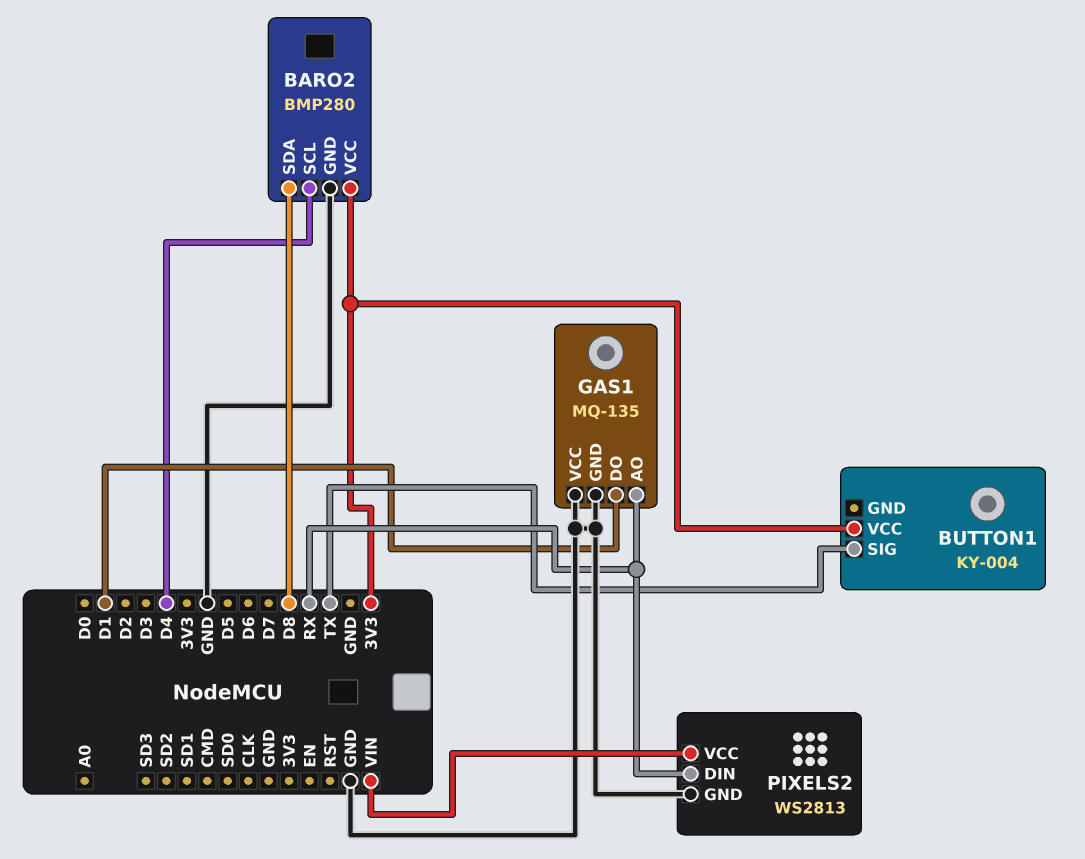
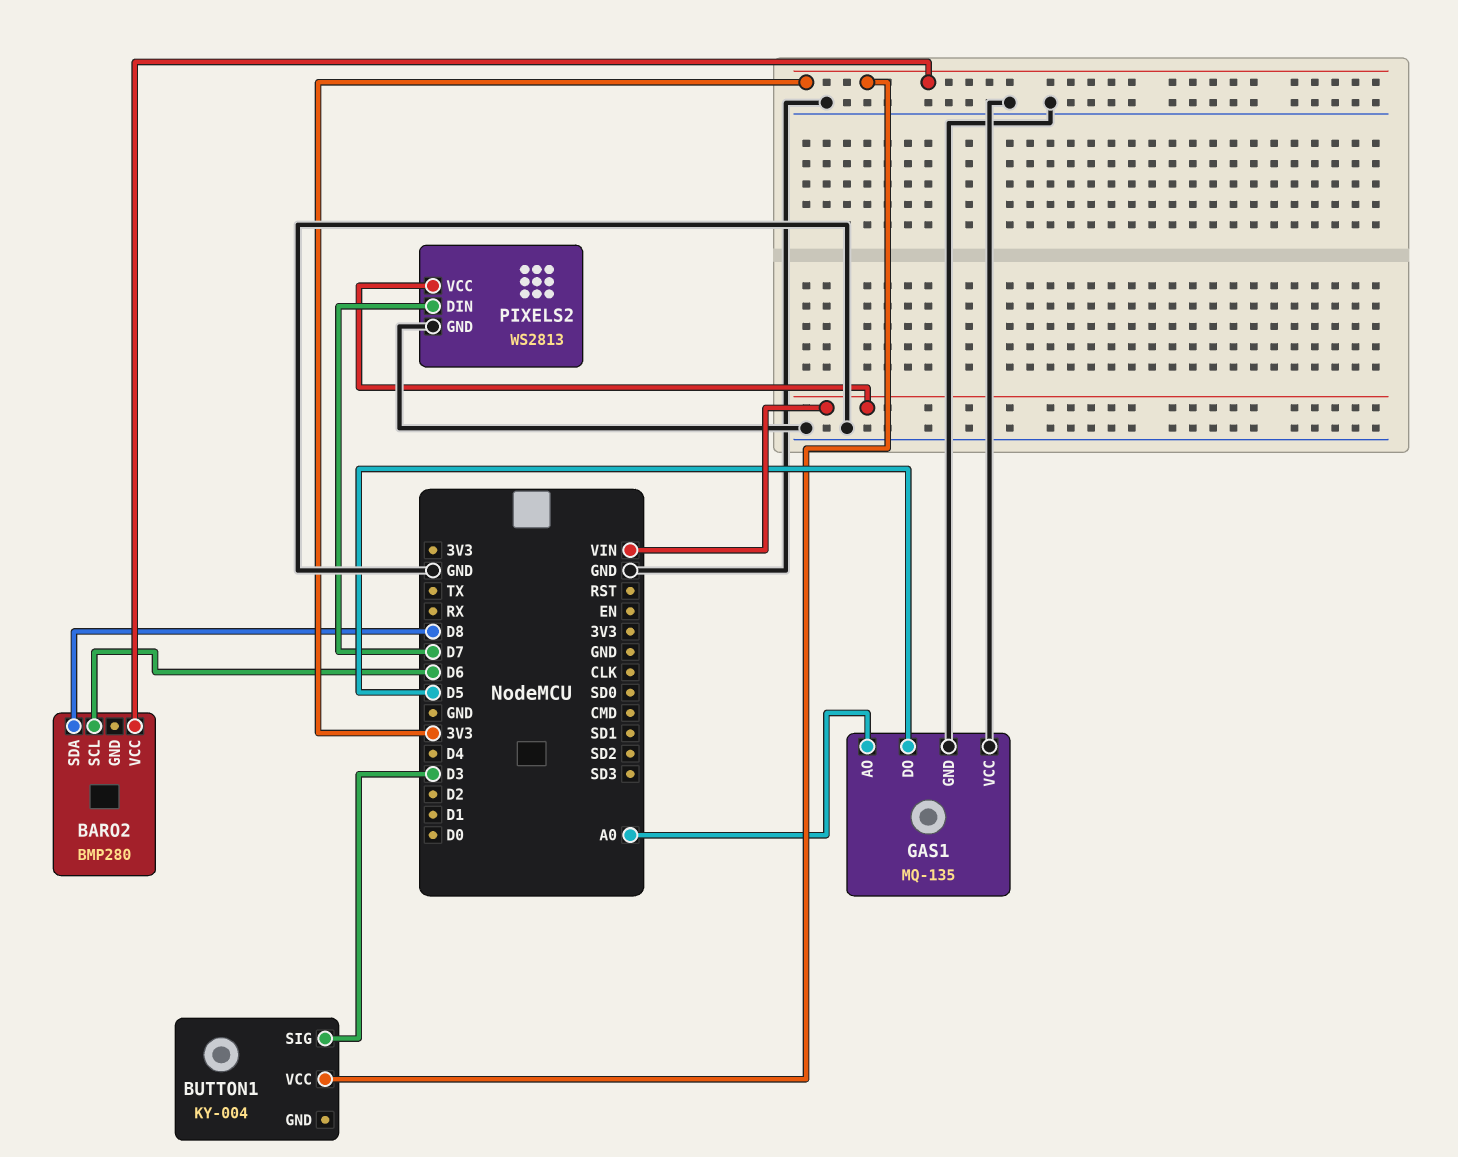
BARO2 pin GND: GND -> none
BARO2 pin SCL: D4 -> D6
BUTTON1 pin SIG: TX -> D3
GAS1 pin AO: RX -> A0
GAS1 pin DO: D1 -> D5
PIXELS2 pin DIN: RX -> D7

